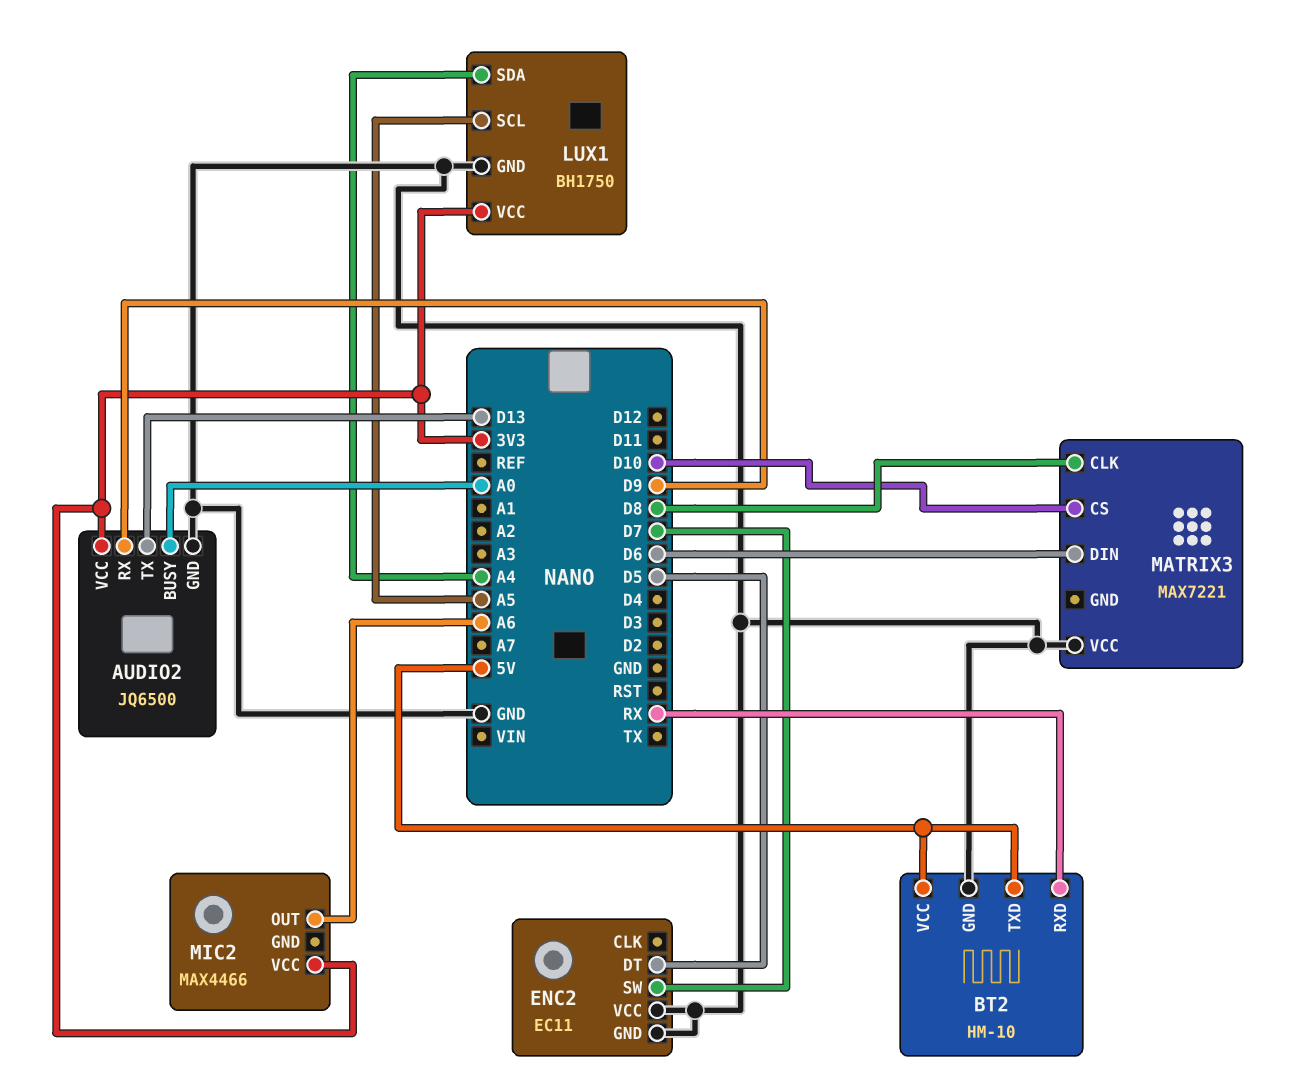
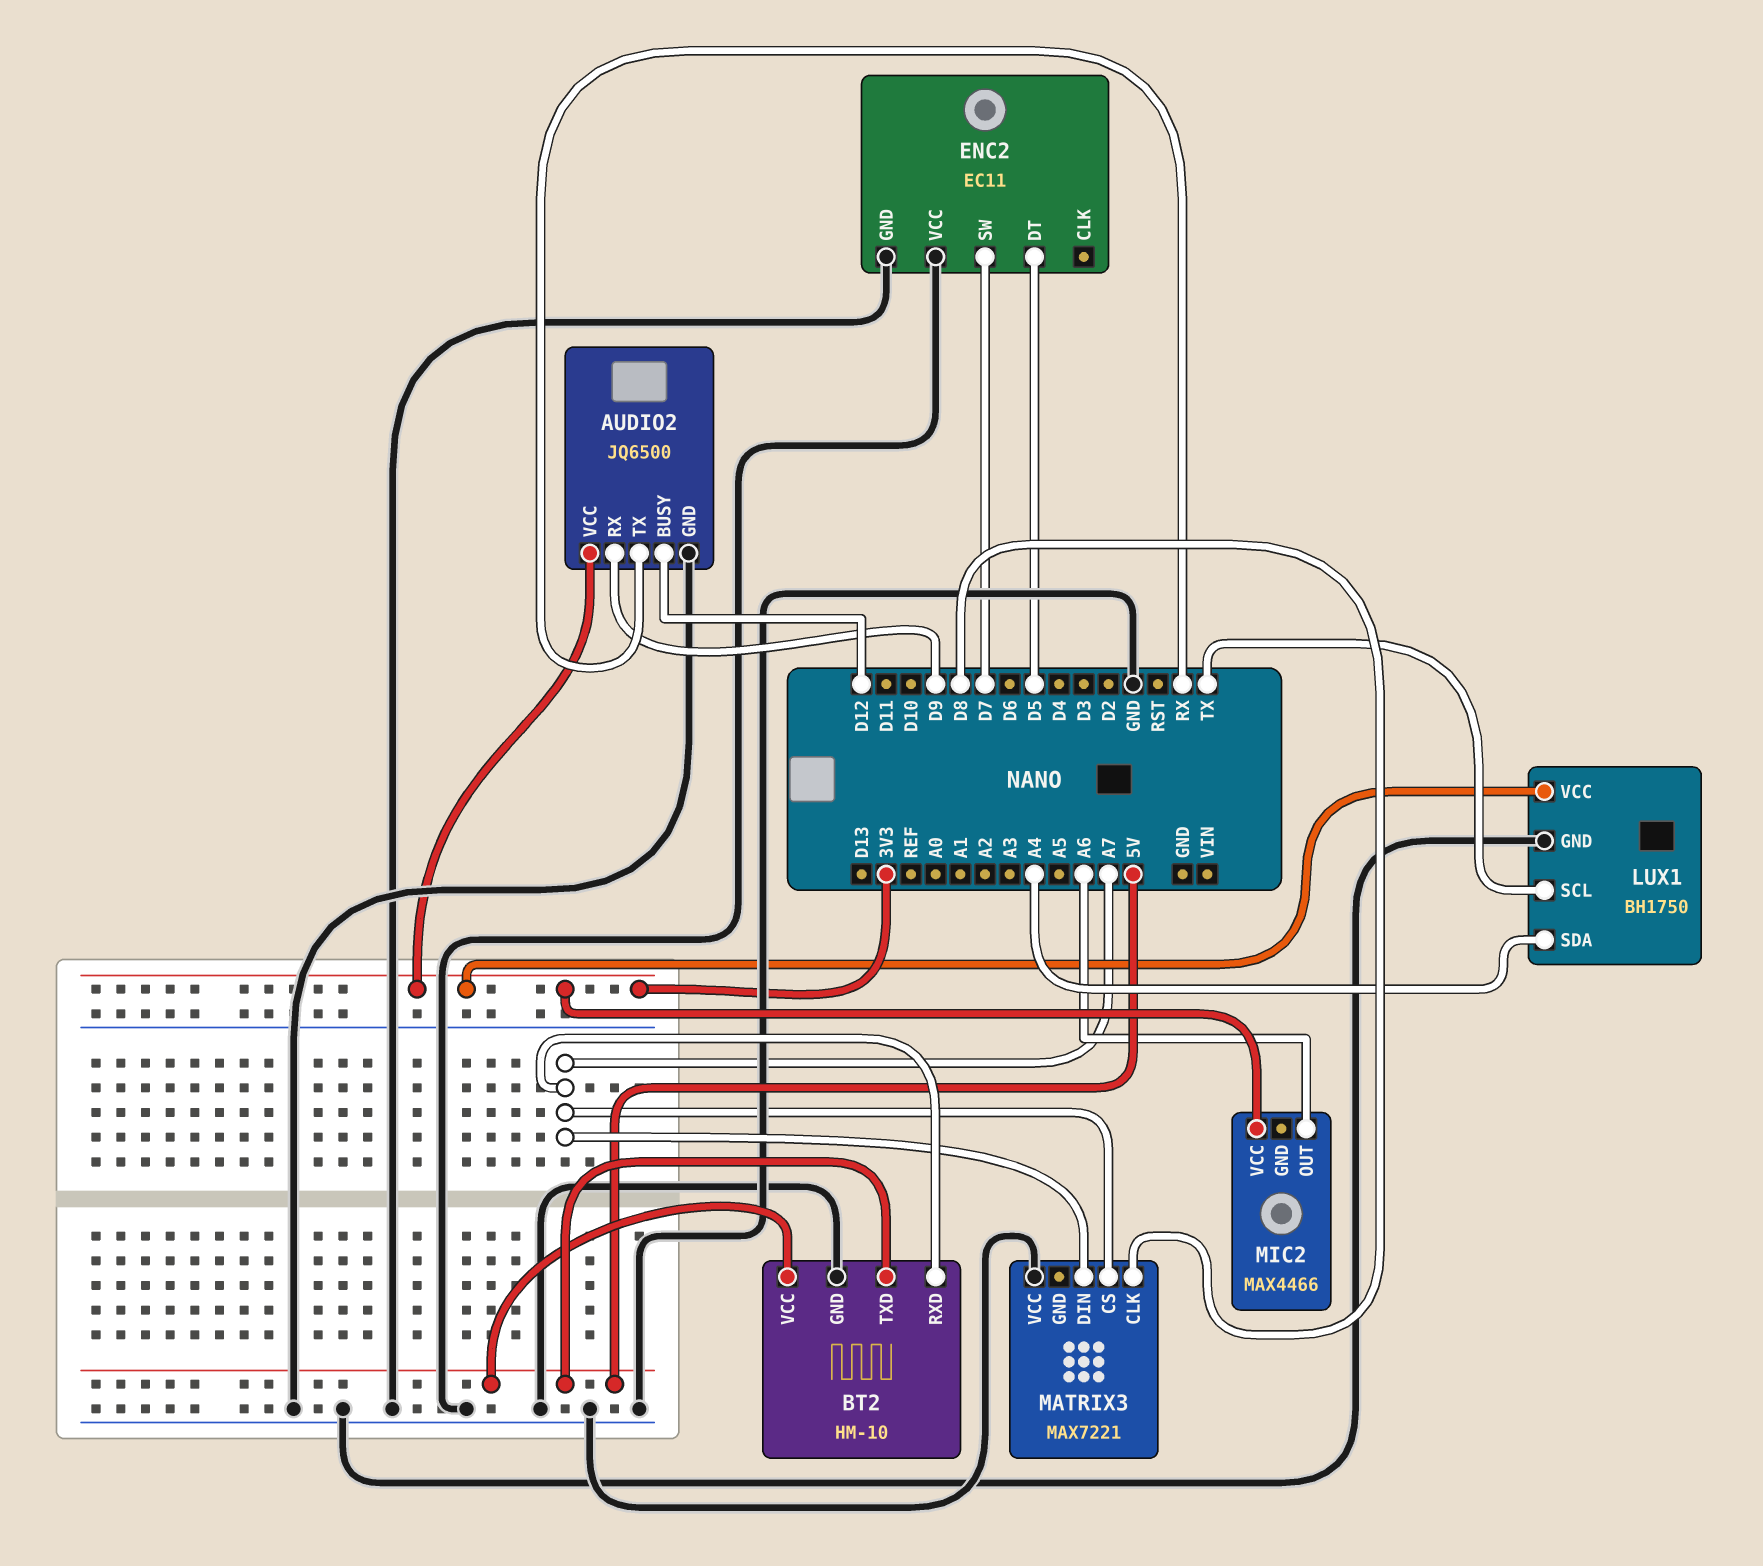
AUDIO2 pin BUSY: A0 -> D12
AUDIO2 pin TX: D13 -> RX
BT2 pin RXD: RX -> A7
LUX1 pin SCL: A5 -> TX
MATRIX3 pin CS: D10 -> A7
MATRIX3 pin DIN: D6 -> A7

